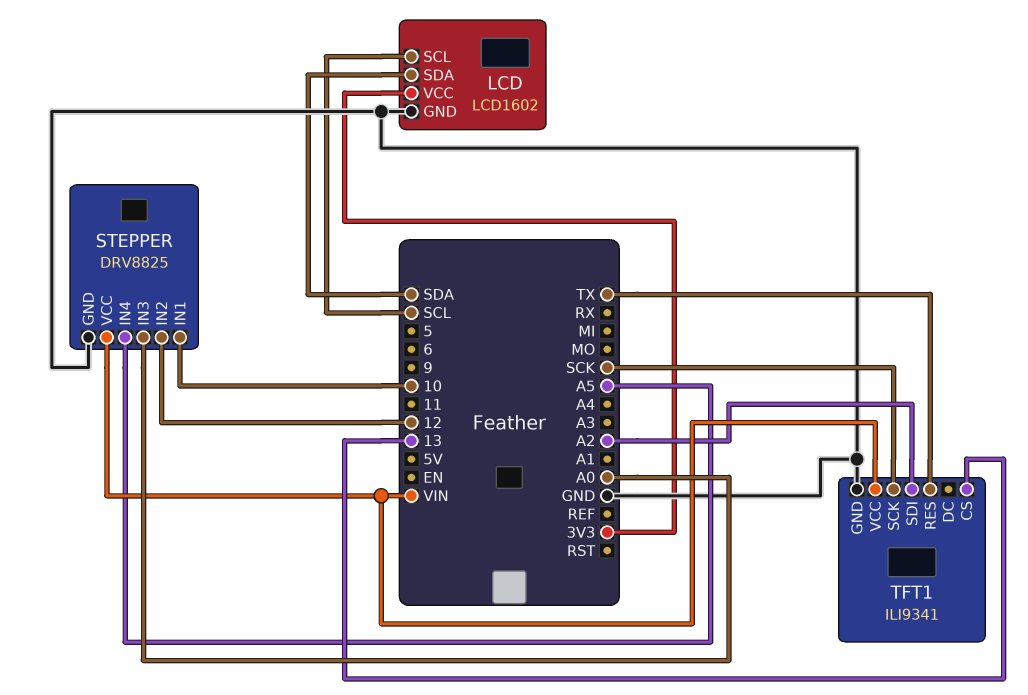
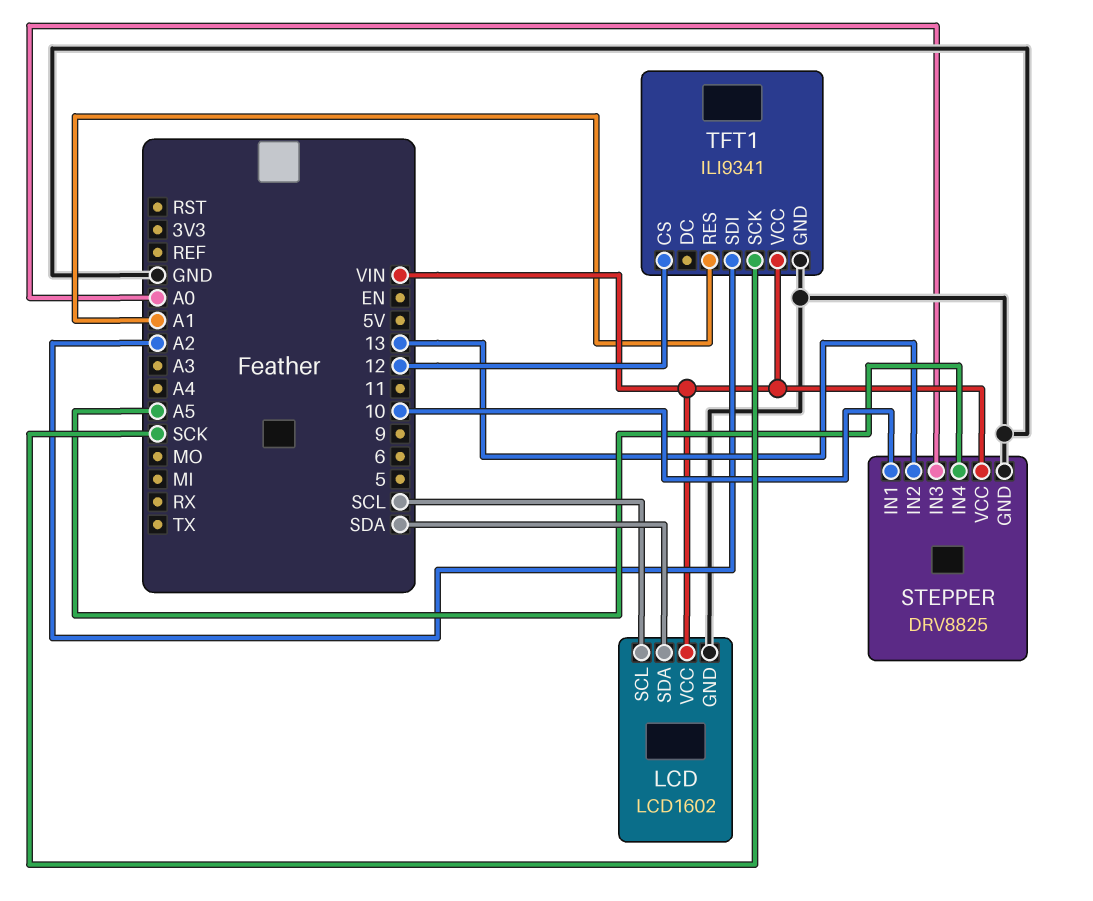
LCD pin VCC: 3V3 -> VIN
STEPPER pin IN2: 12 -> 13
TFT1 pin CS: 13 -> 12
TFT1 pin RES: TX -> A1

